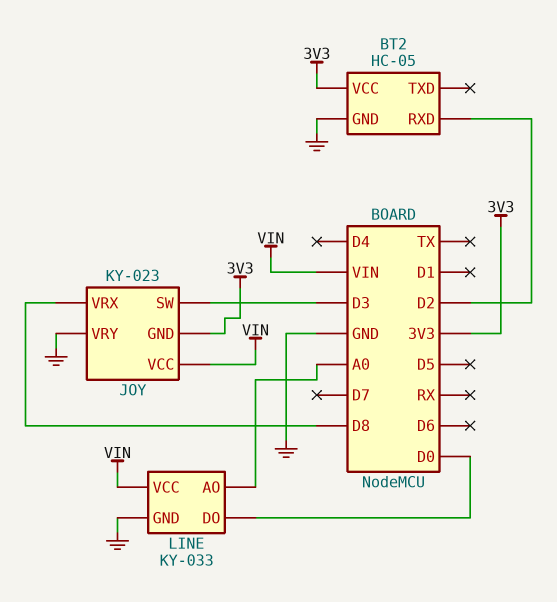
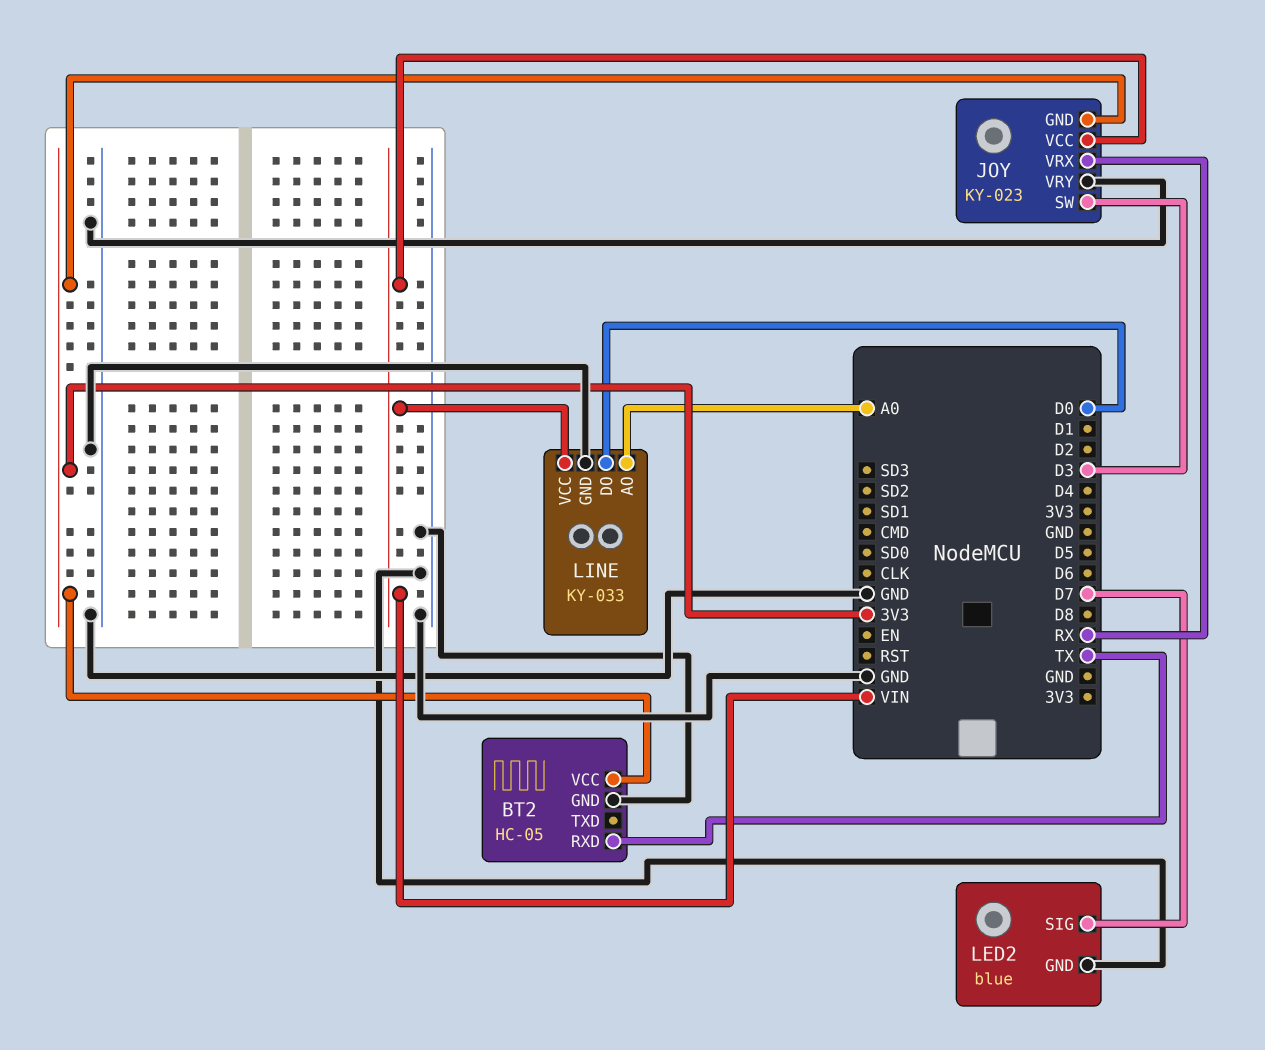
BT2 pin RXD: D2 -> TX
JOY pin VRX: D8 -> RX
LED2: none -> blue
LED2 pin GND: none -> GND
LED2 pin SIG: none -> D7

